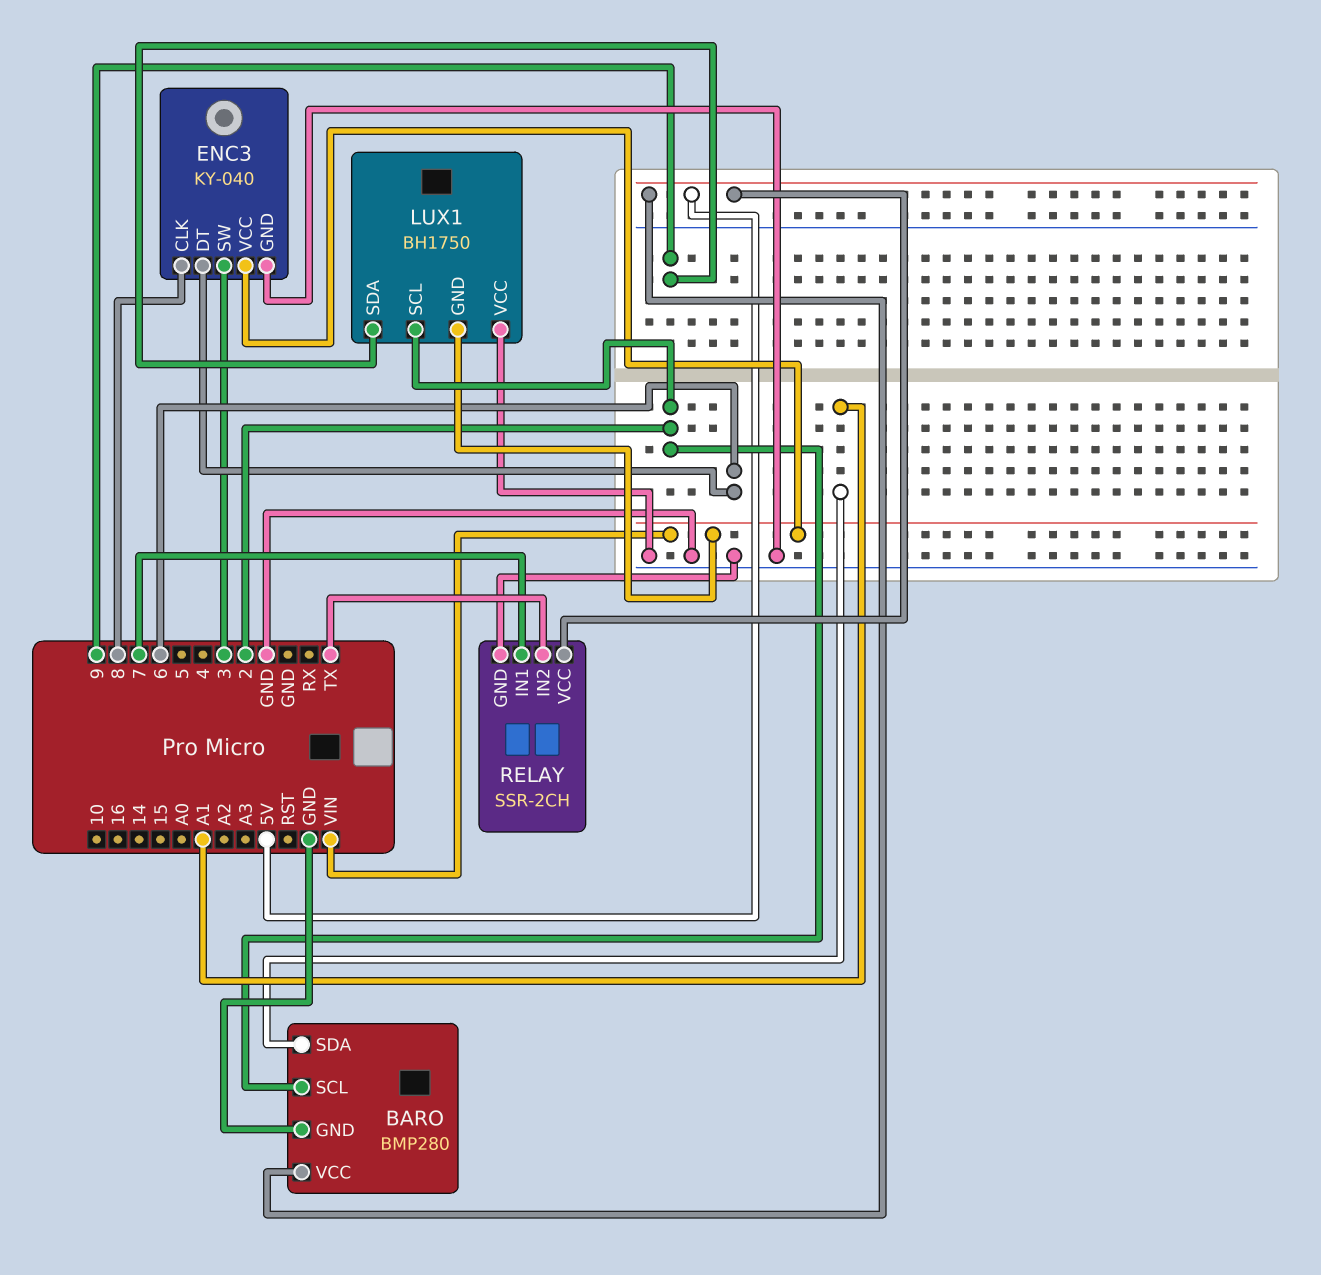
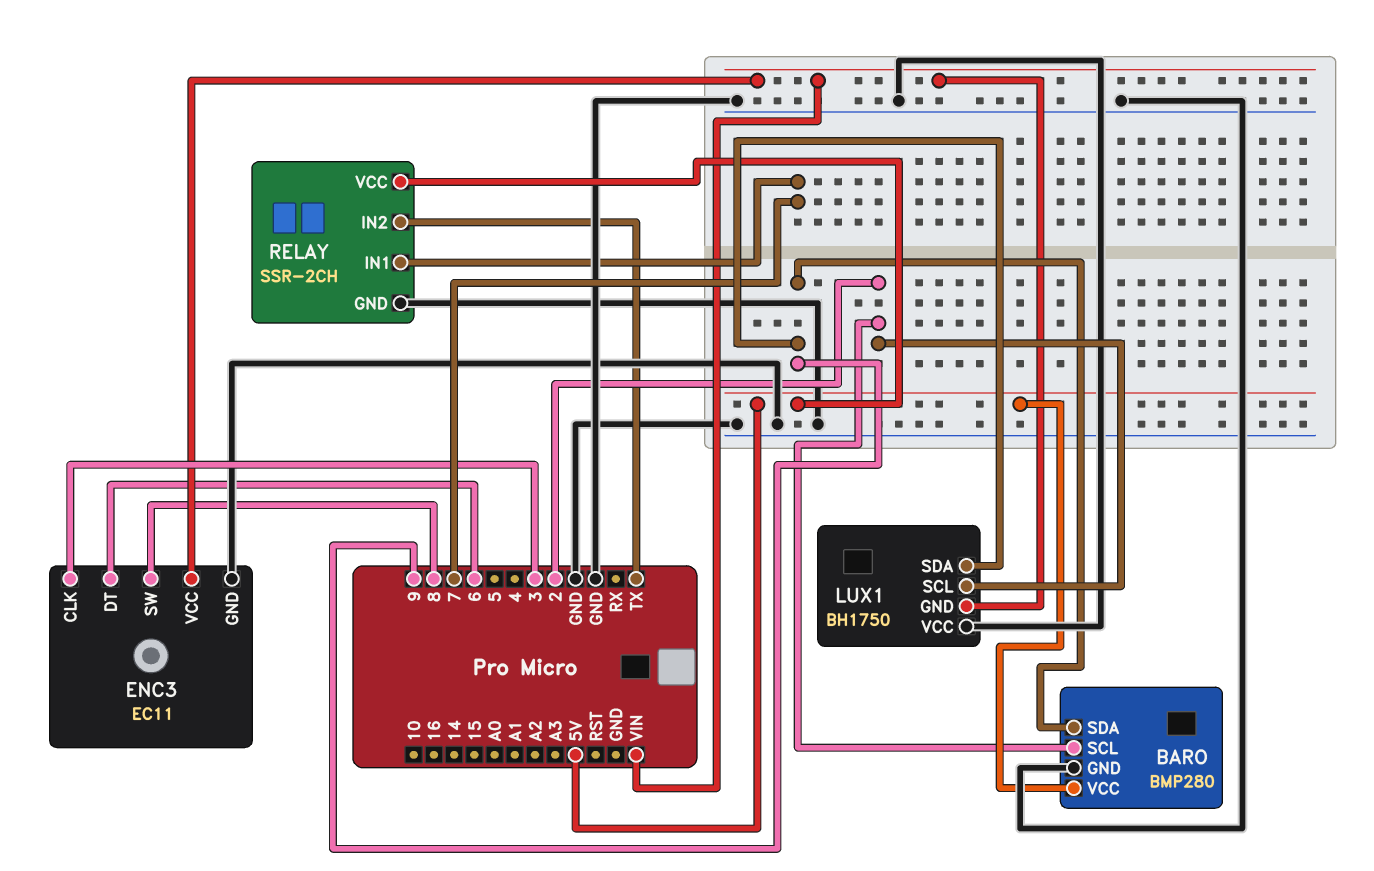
BARO pin SDA: A1 -> 9
ENC3: KY-040 -> EC11
ENC3 pin CLK: 8 -> 3
ENC3 pin SW: 3 -> 8

